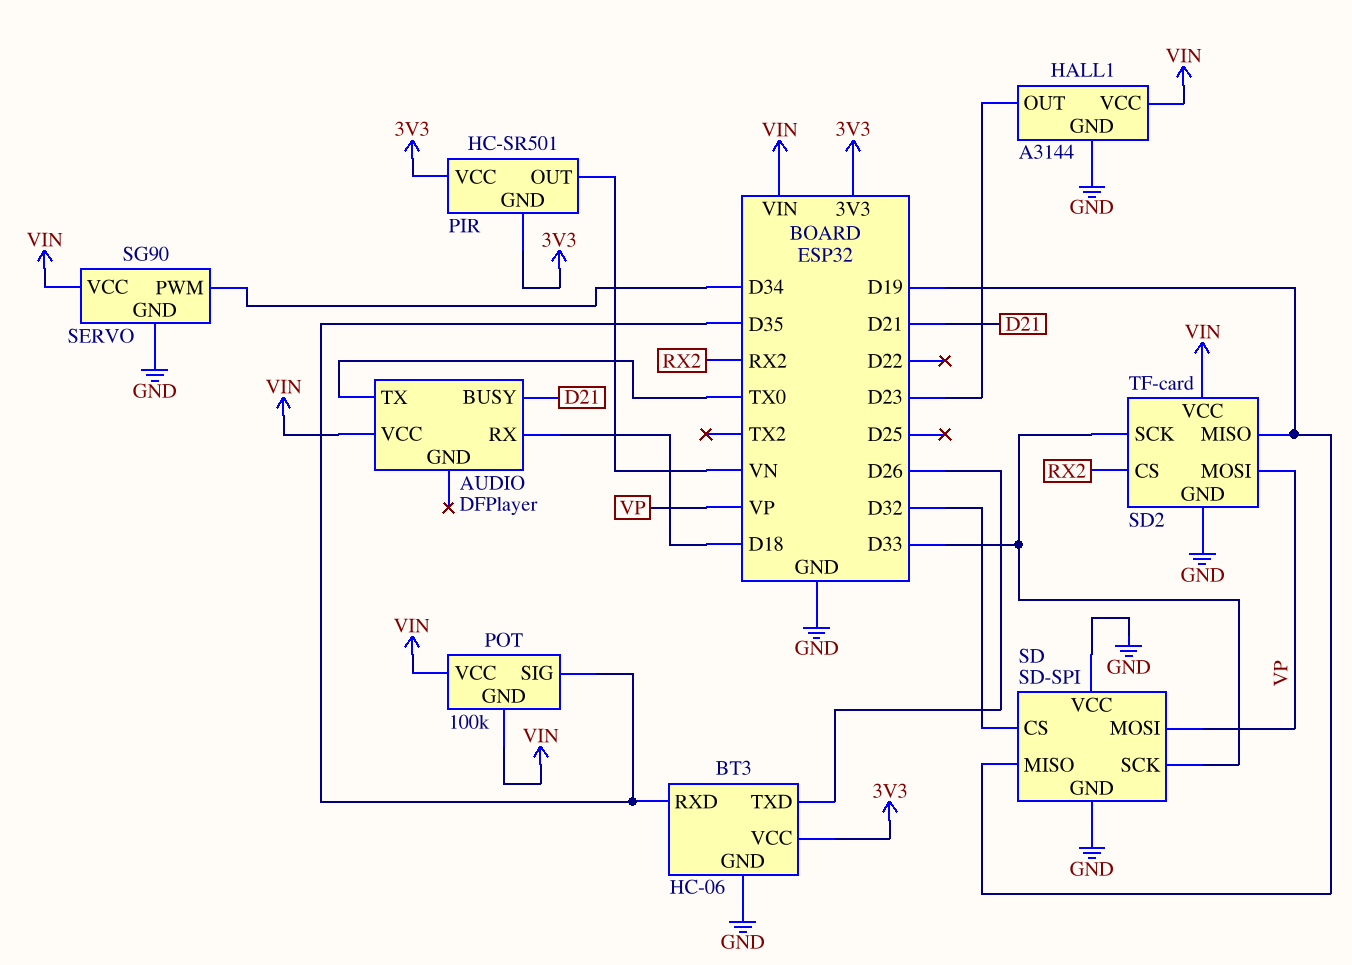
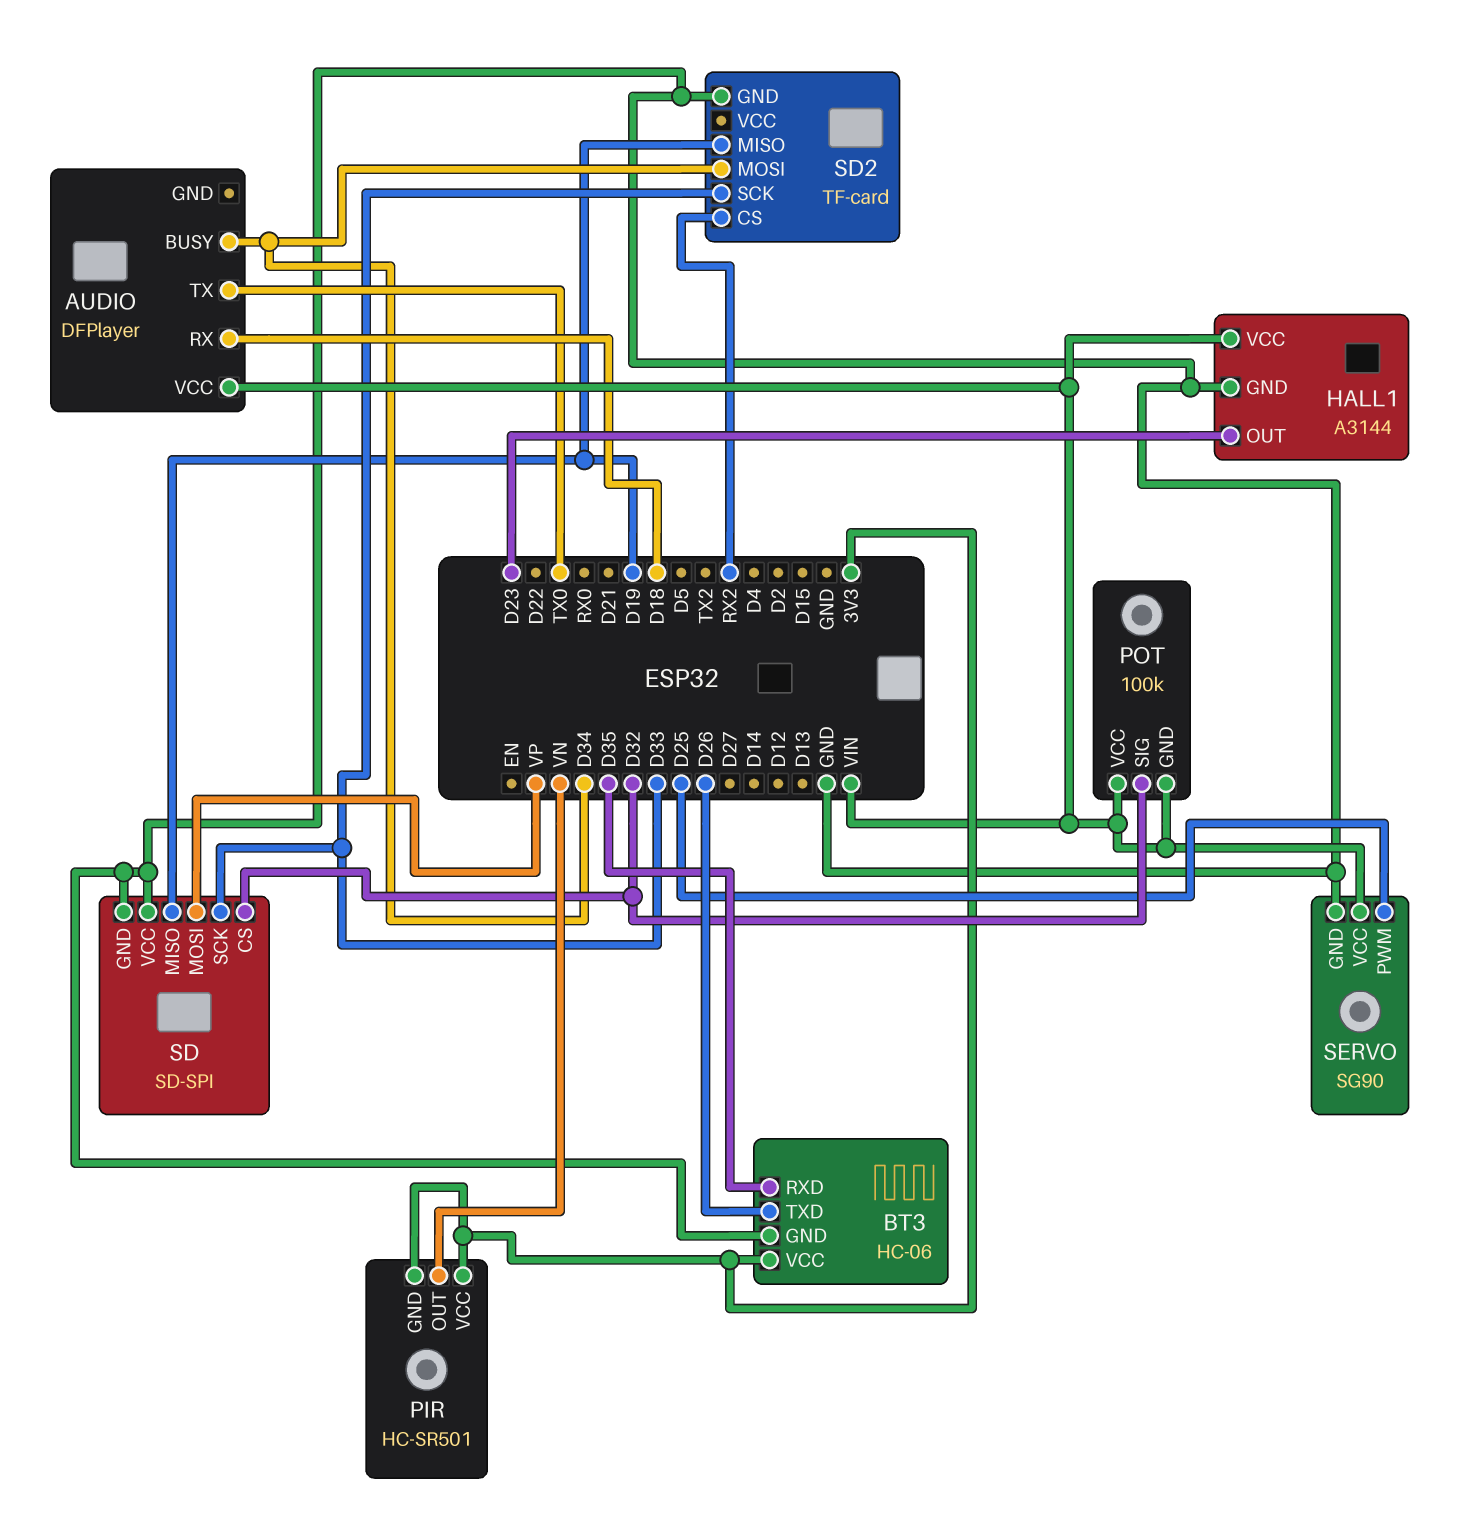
AUDIO pin BUSY: D21 -> D34
POT pin SIG: D35 -> D32
SD2 pin MOSI: VP -> D34
SD2 pin VCC: VIN -> none
SERVO pin PWM: D34 -> D25

